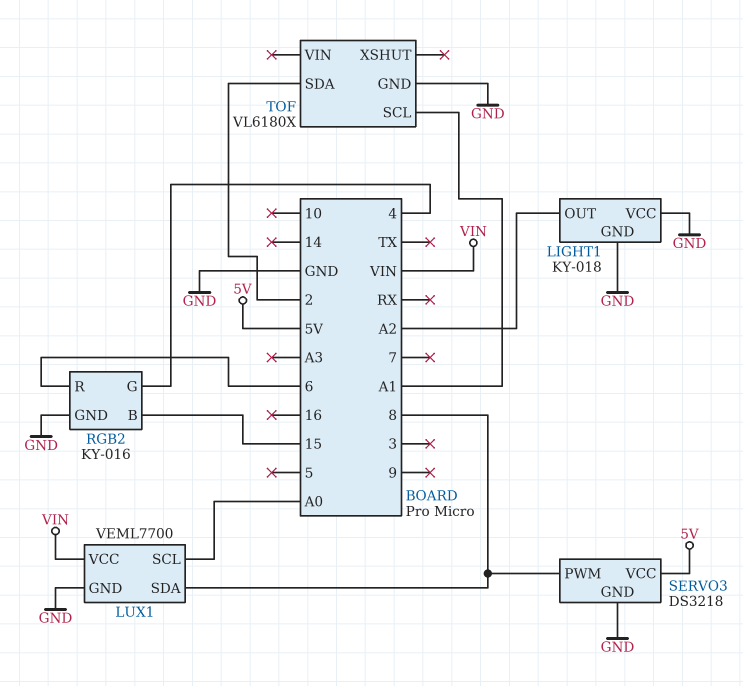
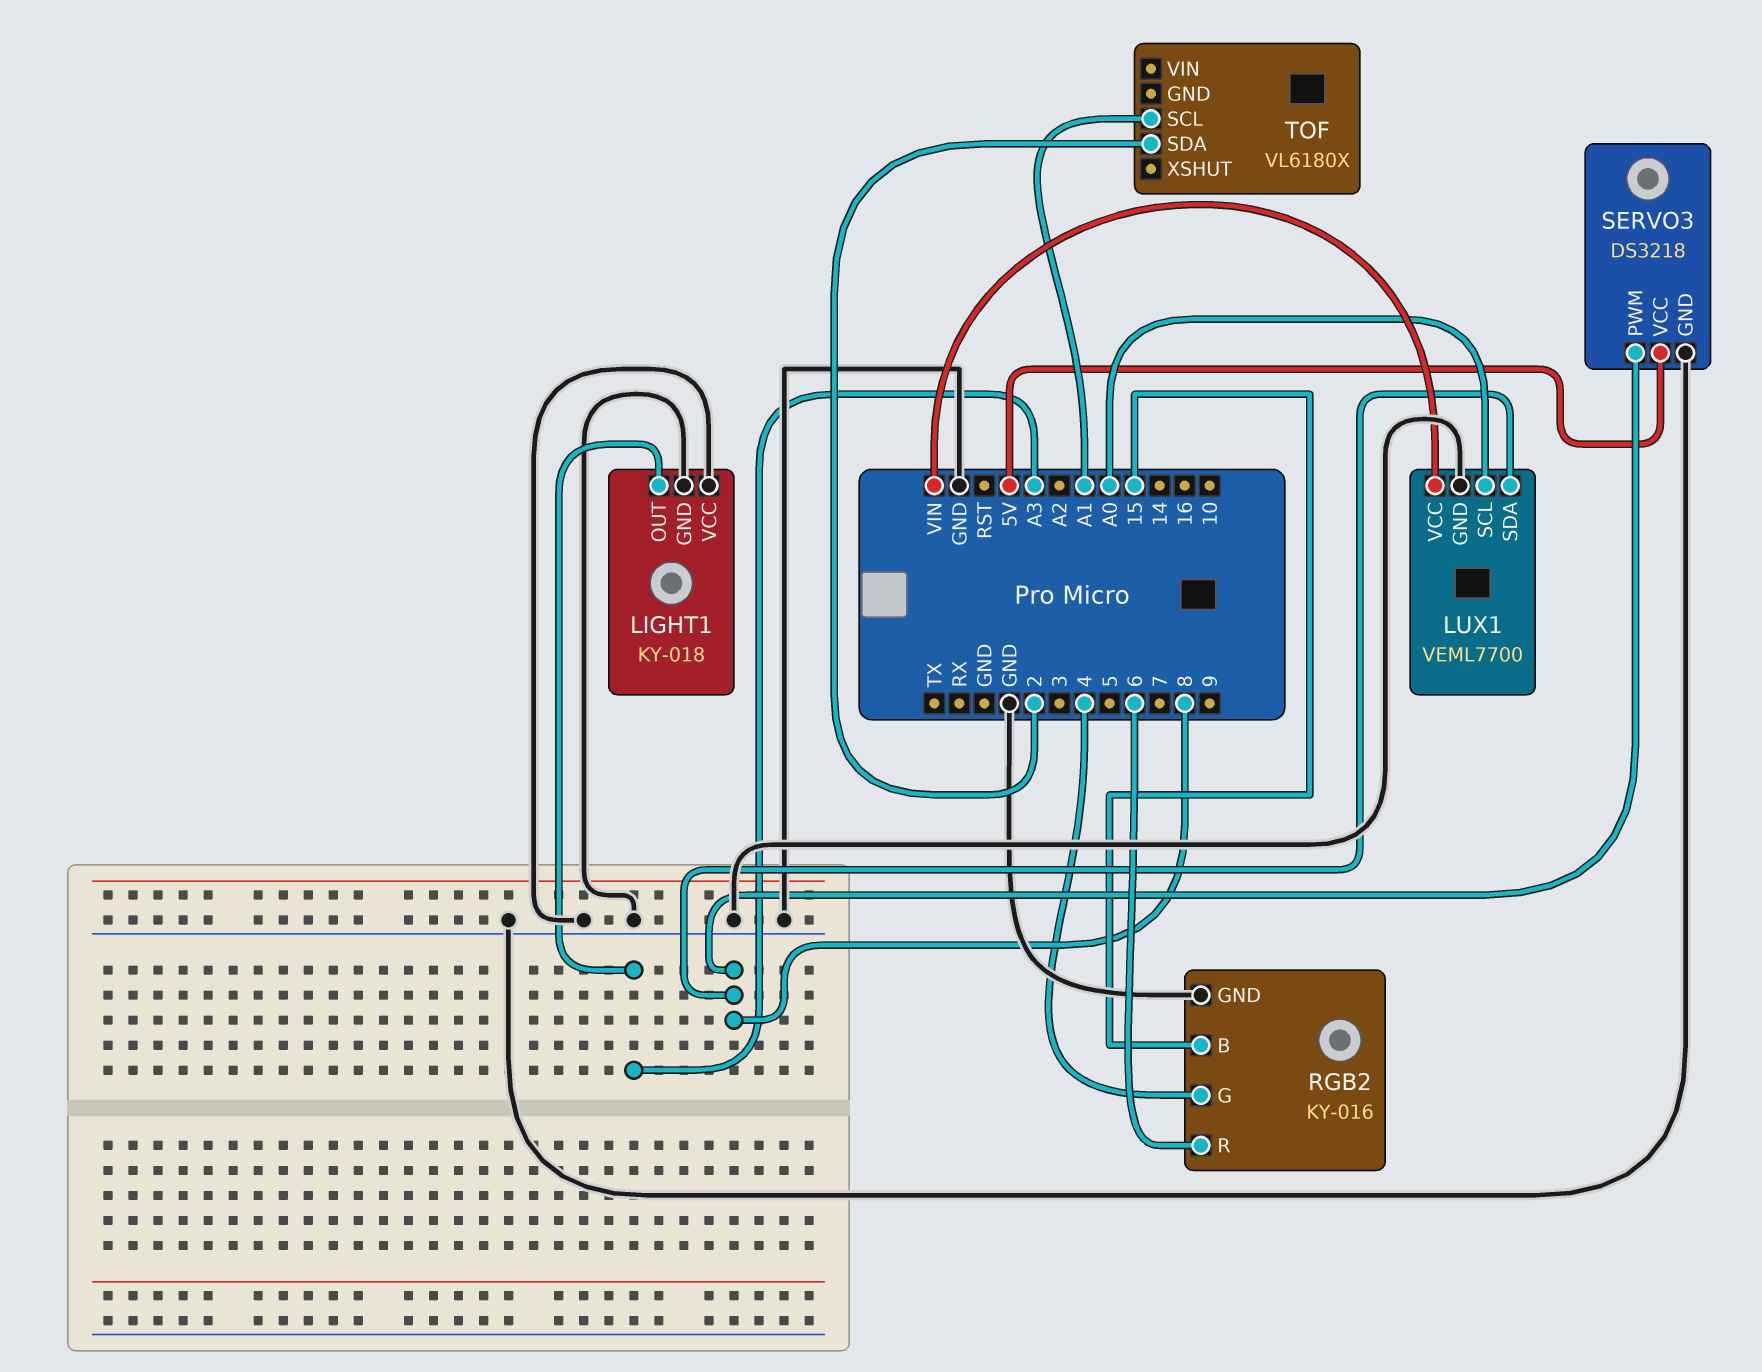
LIGHT1 pin OUT: A2 -> A3
TOF pin GND: GND -> none

